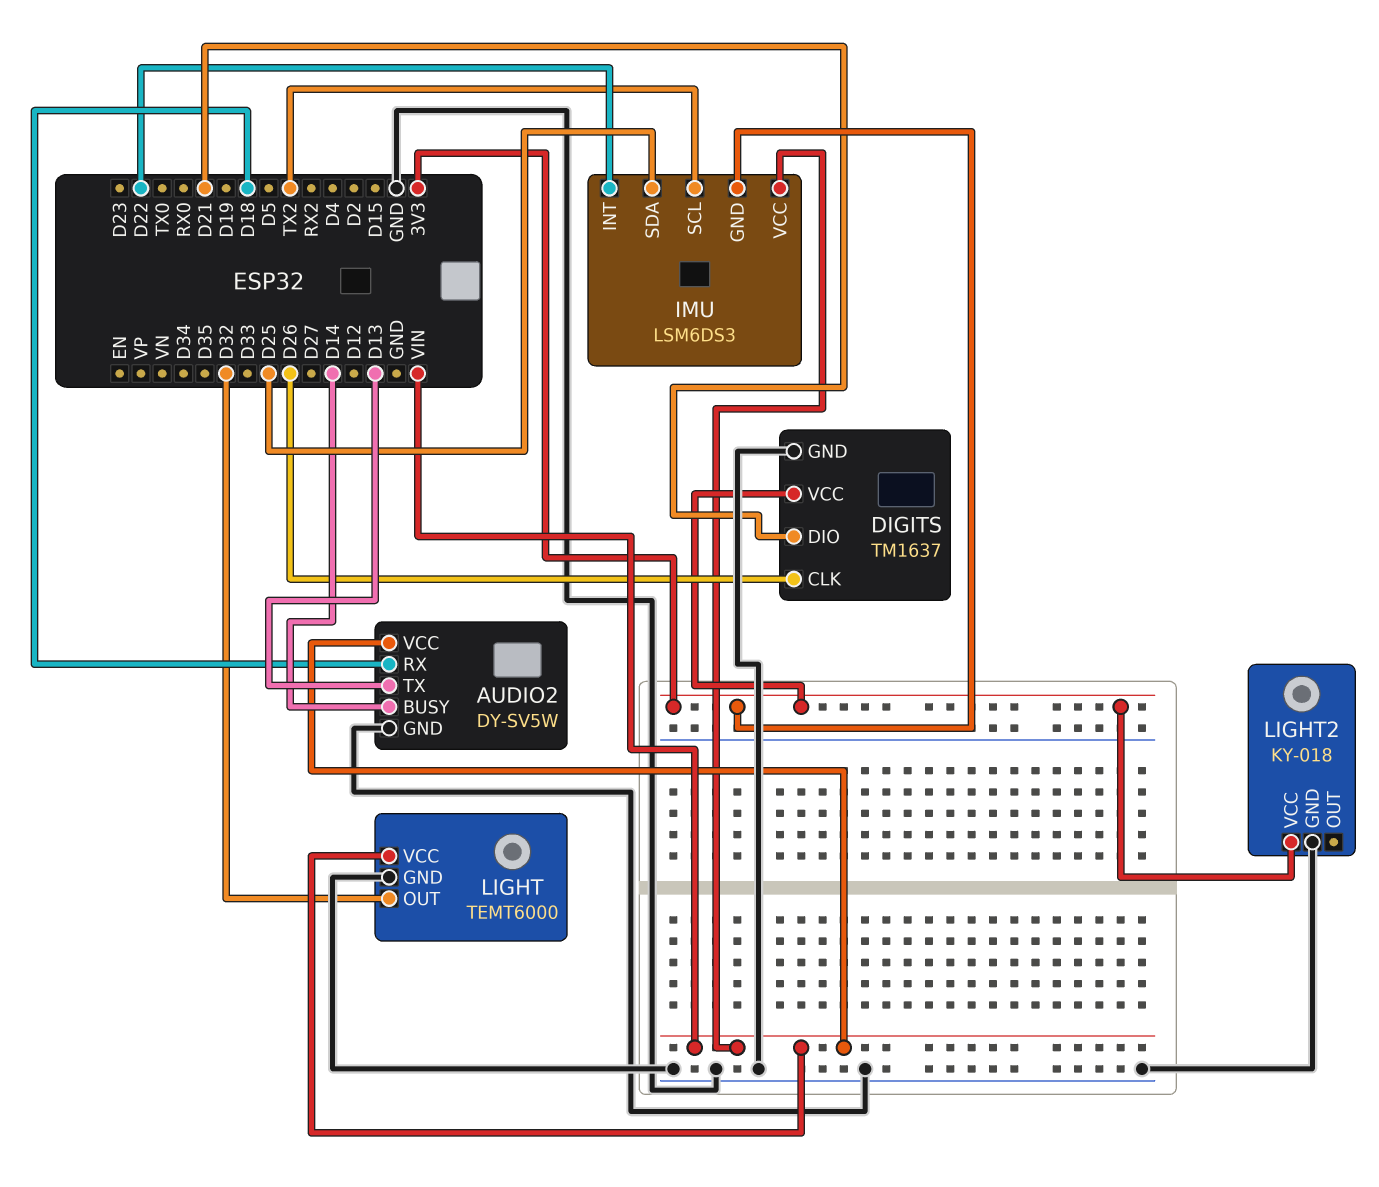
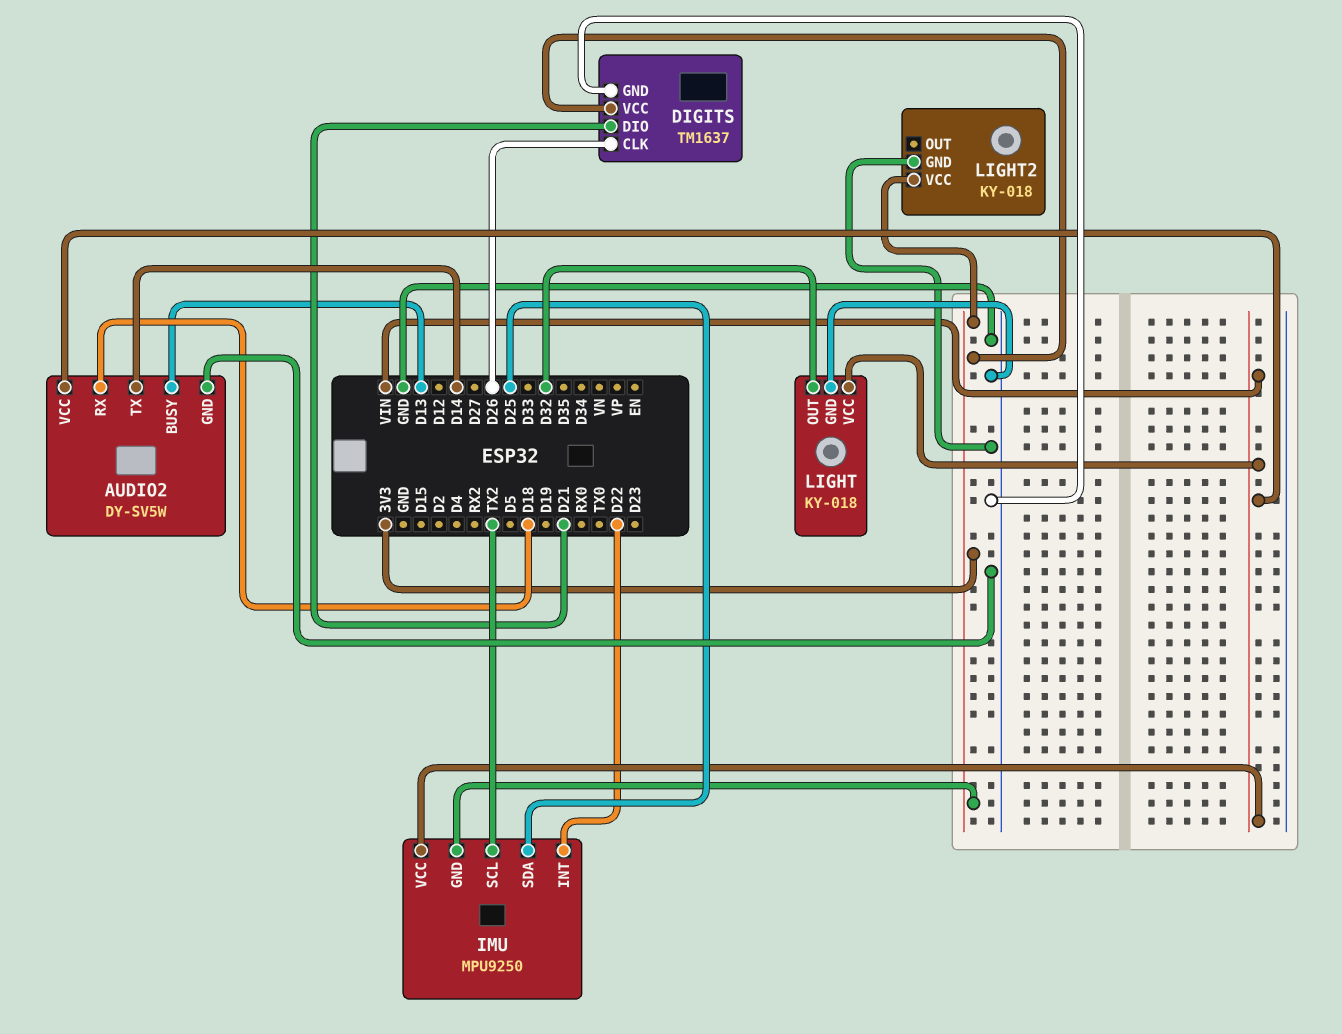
AUDIO2 pin BUSY: D14 -> D13
AUDIO2 pin TX: D13 -> D14
IMU: LSM6DS3 -> MPU9250
LIGHT: TEMT6000 -> KY-018

